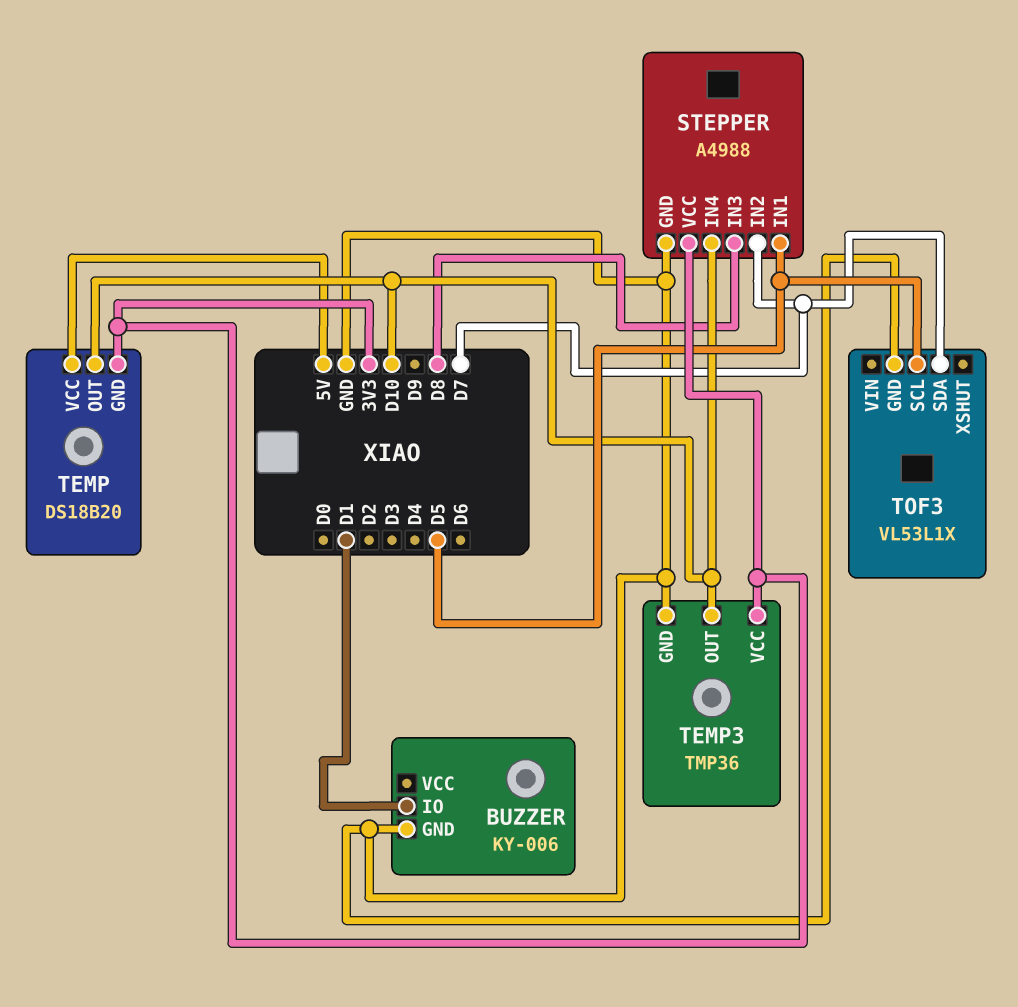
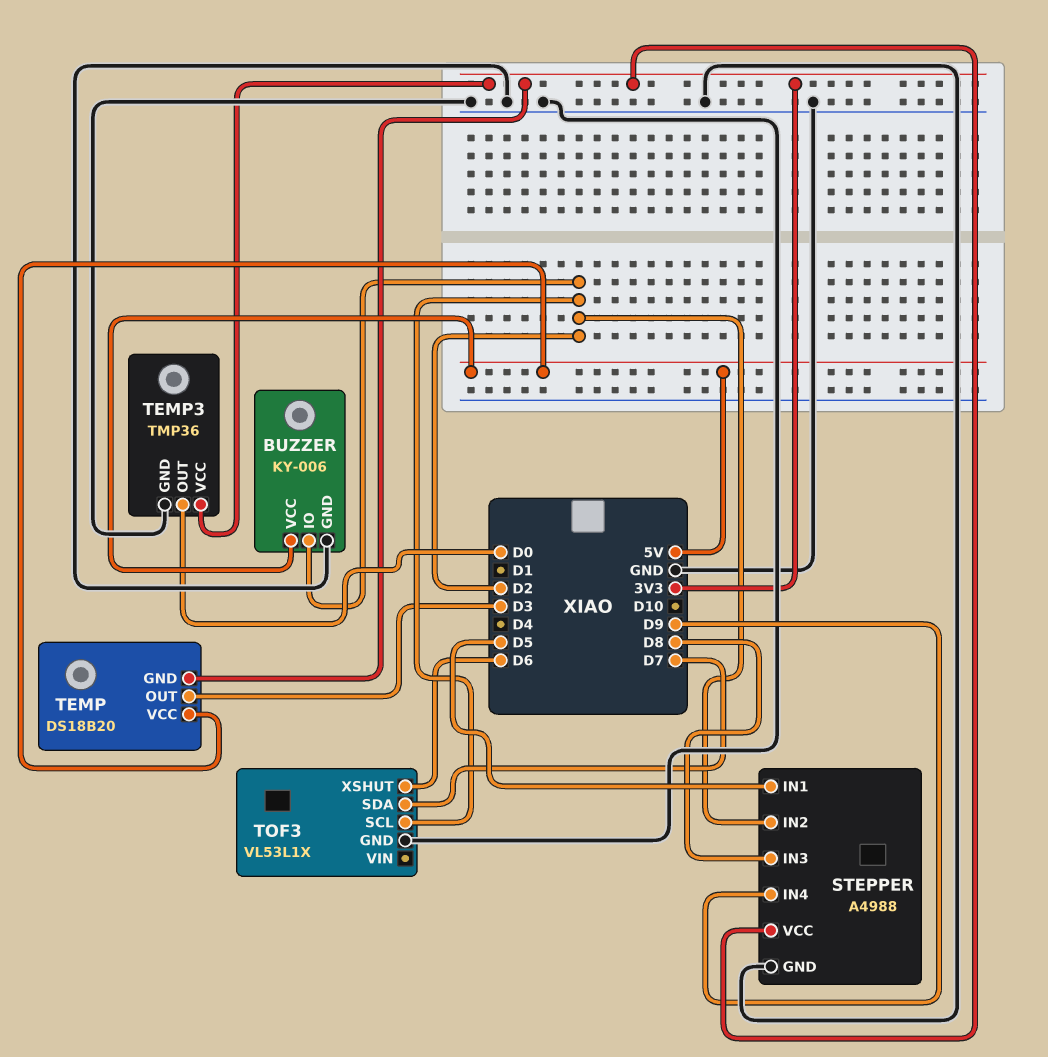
BUZZER pin IO: D1 -> D2
BUZZER pin VCC: none -> 5V
STEPPER pin IN2: D7 -> D2
STEPPER pin IN4: D10 -> D9
TEMP pin OUT: D10 -> D3
TEMP3 pin OUT: D10 -> D0
TOF3 pin SCL: D5 -> D2
TOF3 pin XSHUT: none -> D6

